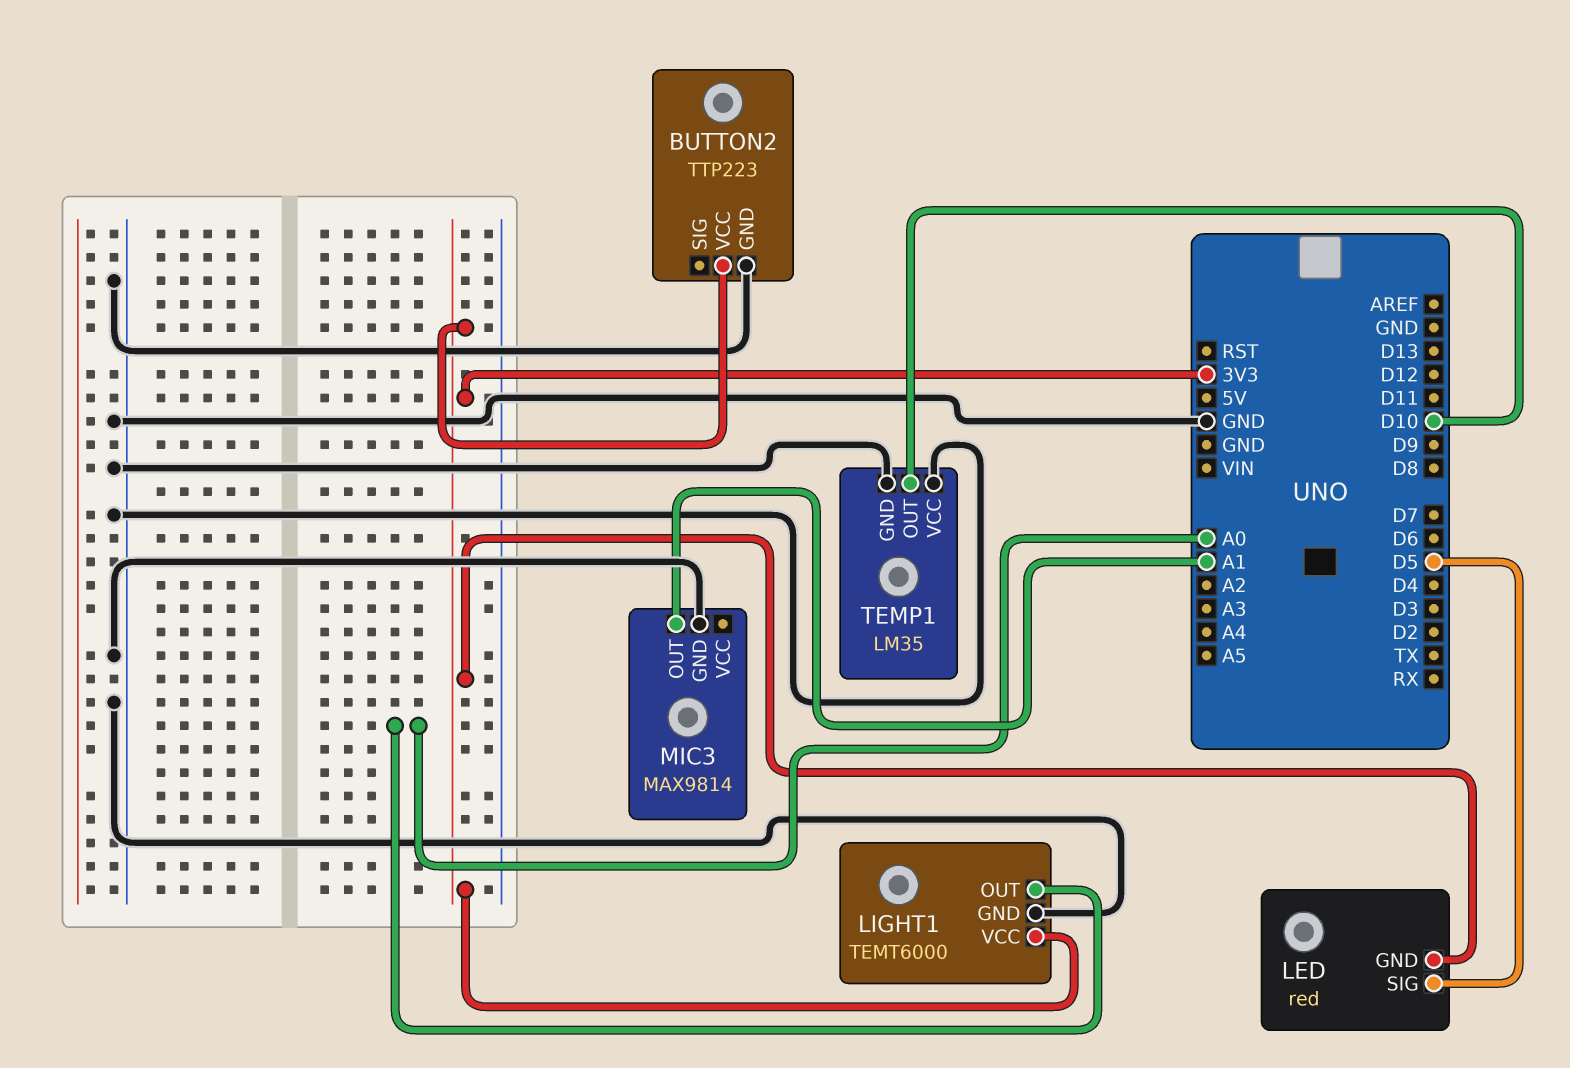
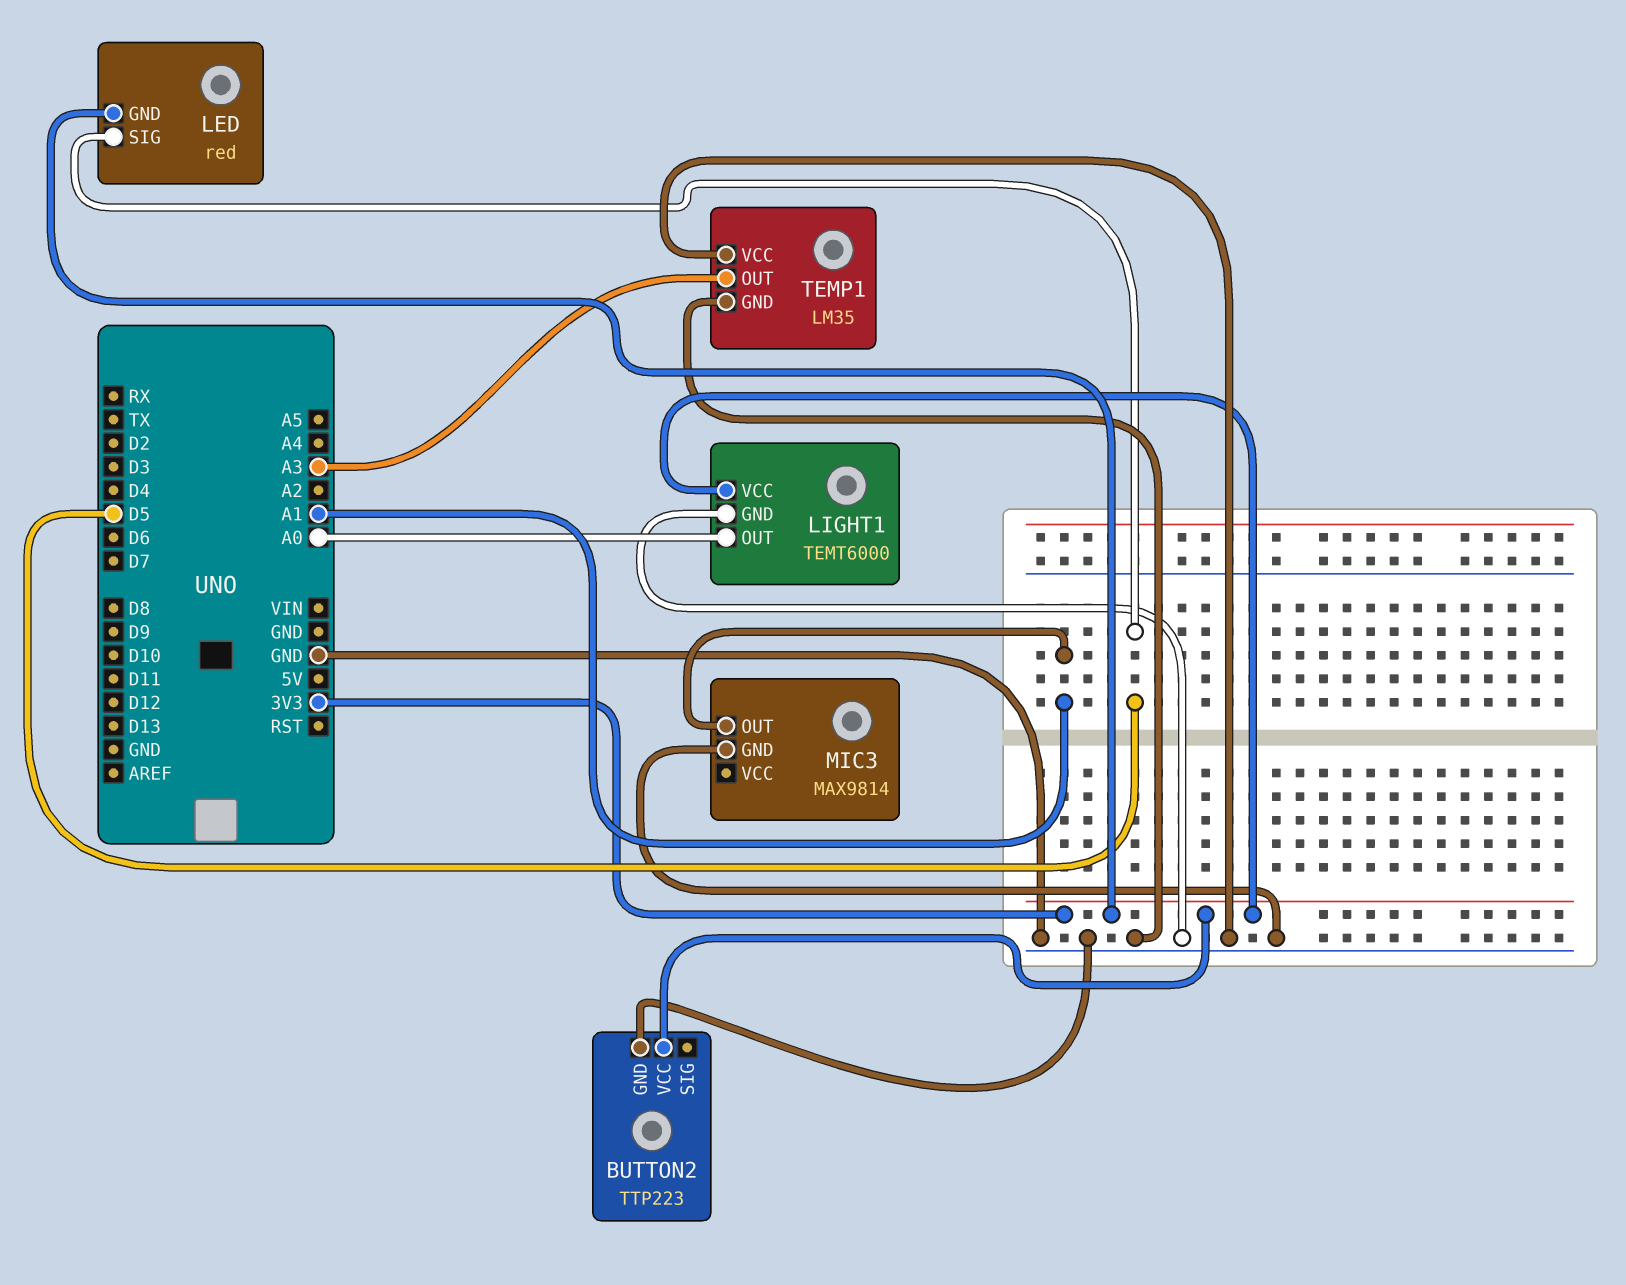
TEMP1 pin OUT: D10 -> A3

